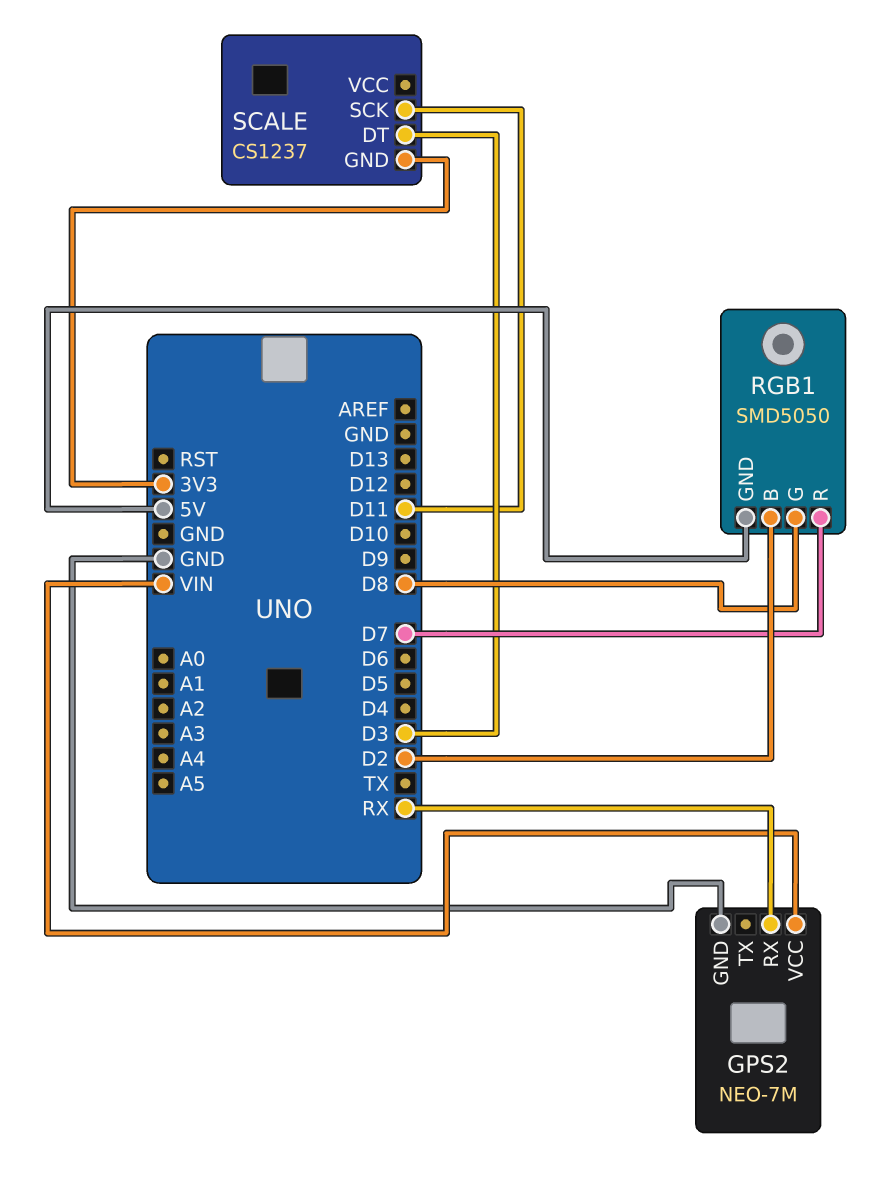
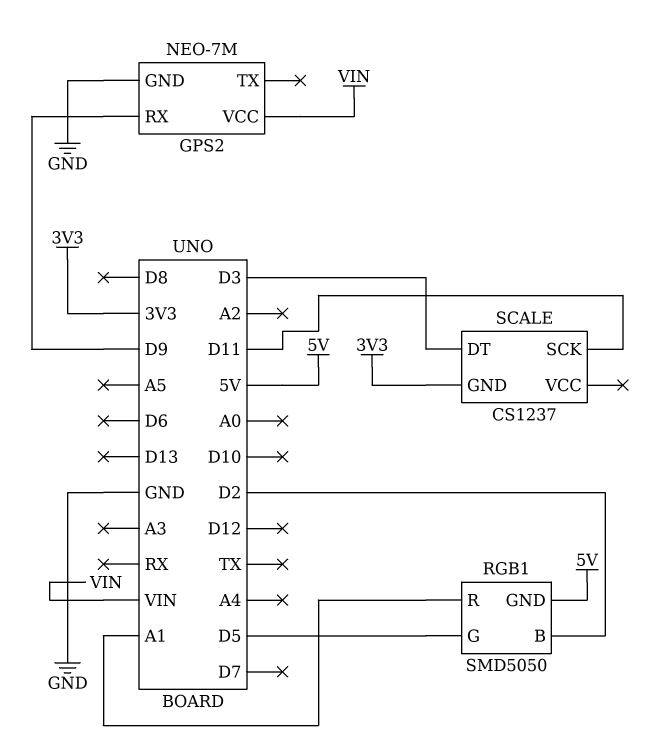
GPS2 pin RX: RX -> D9
RGB1 pin G: D8 -> D5
RGB1 pin R: D7 -> A1

